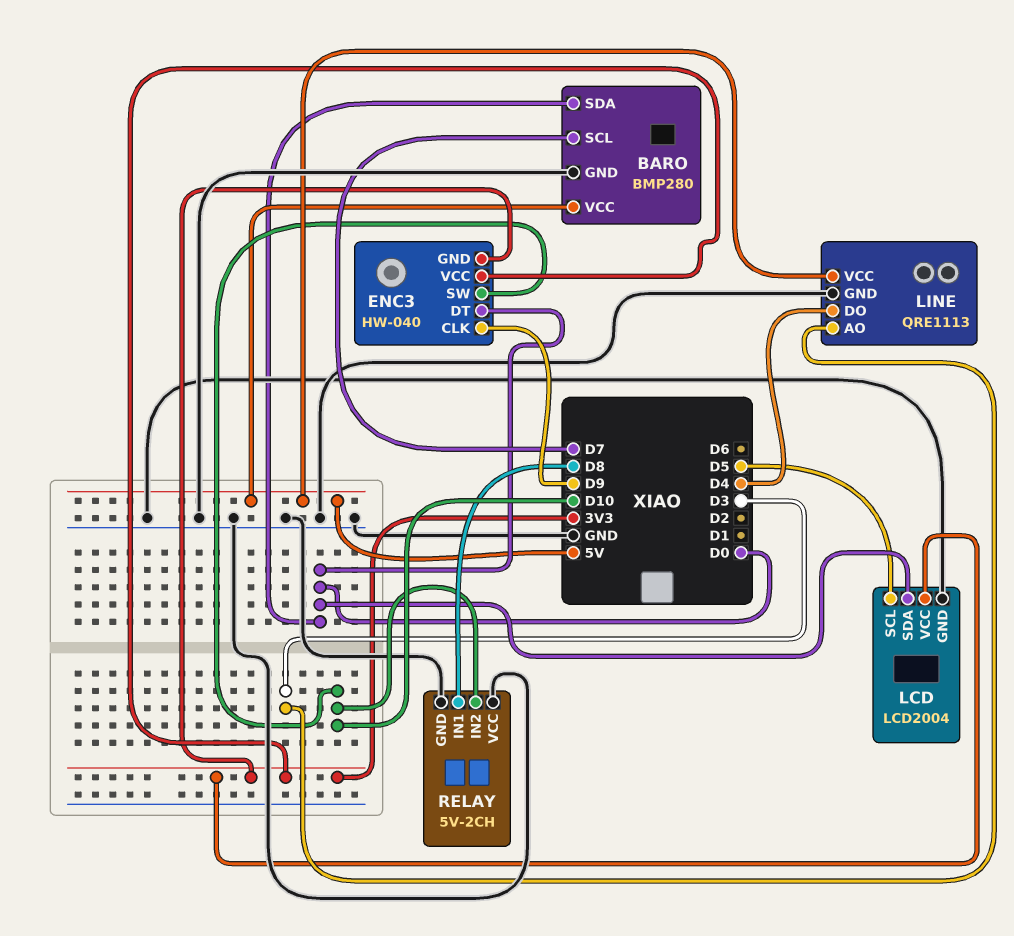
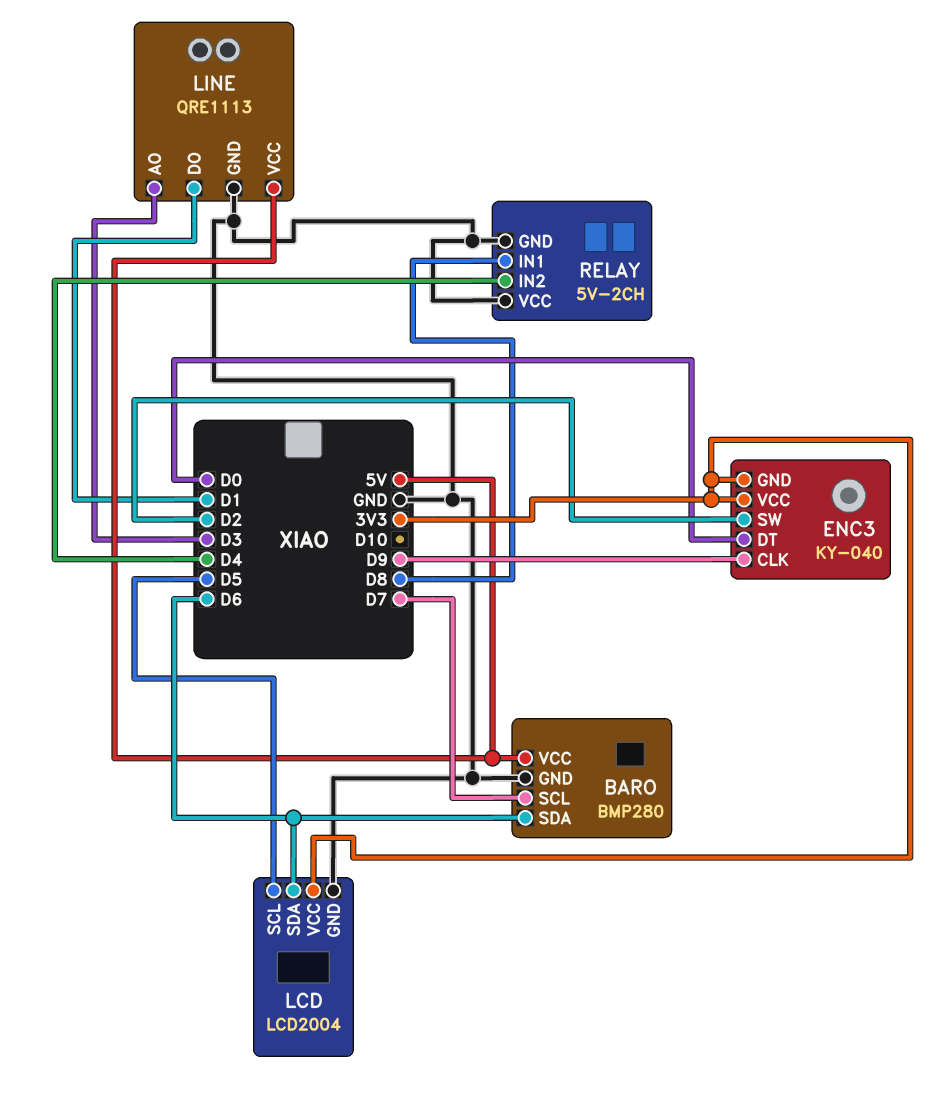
BARO pin SDA: D0 -> D6
ENC3: HW-040 -> KY-040
ENC3 pin SW: D10 -> D2
LCD pin SDA: D0 -> D6
LINE pin DO: D4 -> D1
RELAY pin IN2: D10 -> D4

